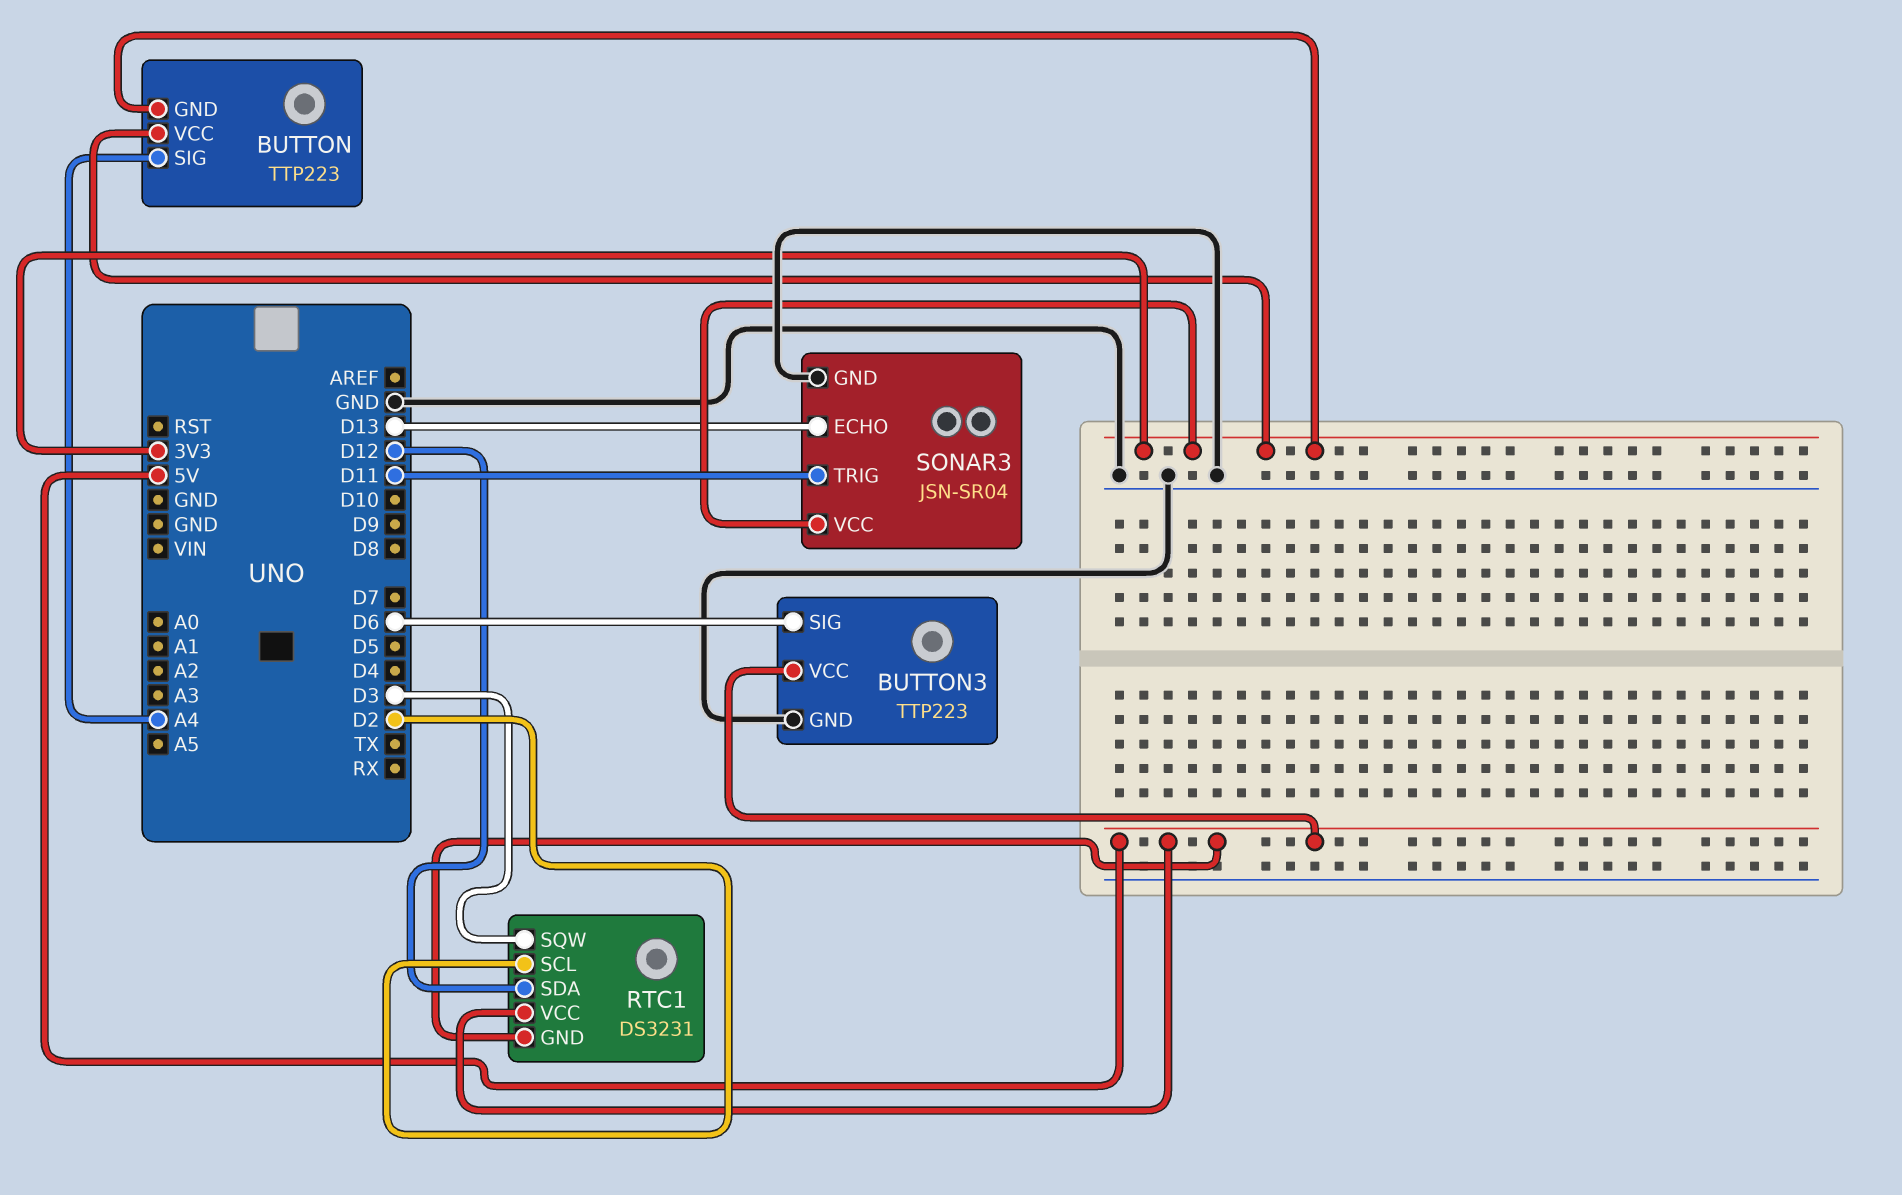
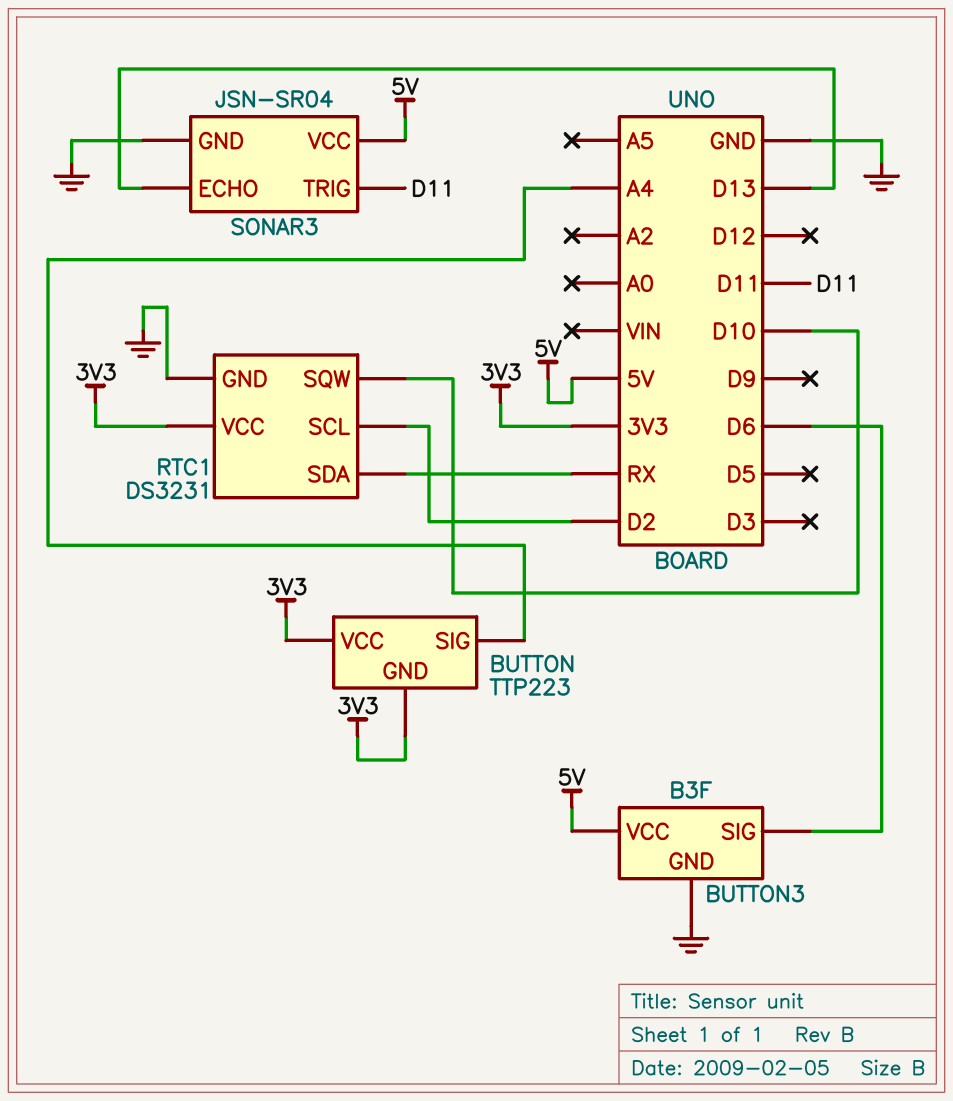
BUTTON3: TTP223 -> B3F
RTC1 pin GND: 5V -> GND
RTC1 pin SDA: D12 -> RX
RTC1 pin SQW: D3 -> D10
RTC1 pin VCC: 5V -> 3V3
SONAR3 pin VCC: 3V3 -> 5V

